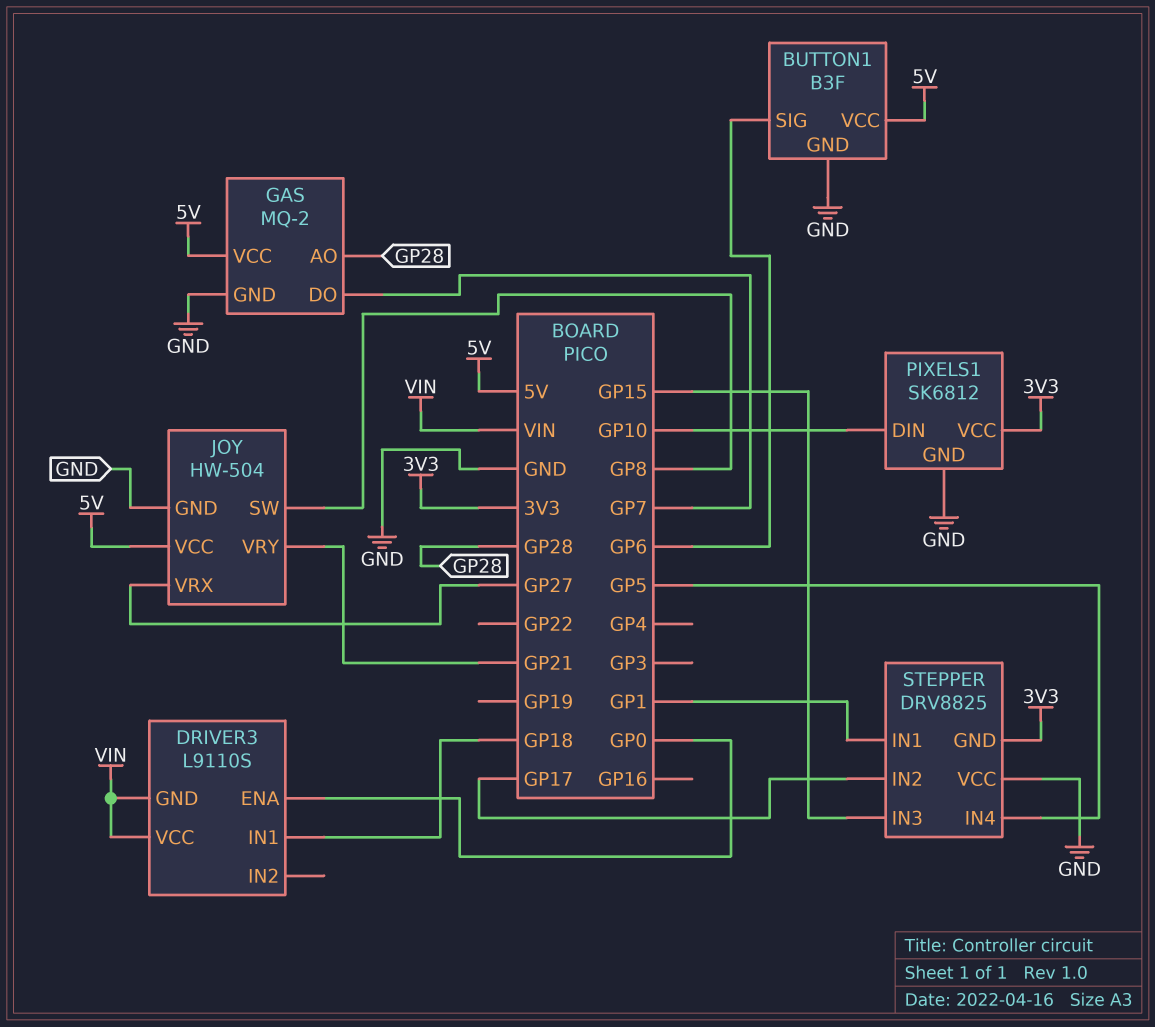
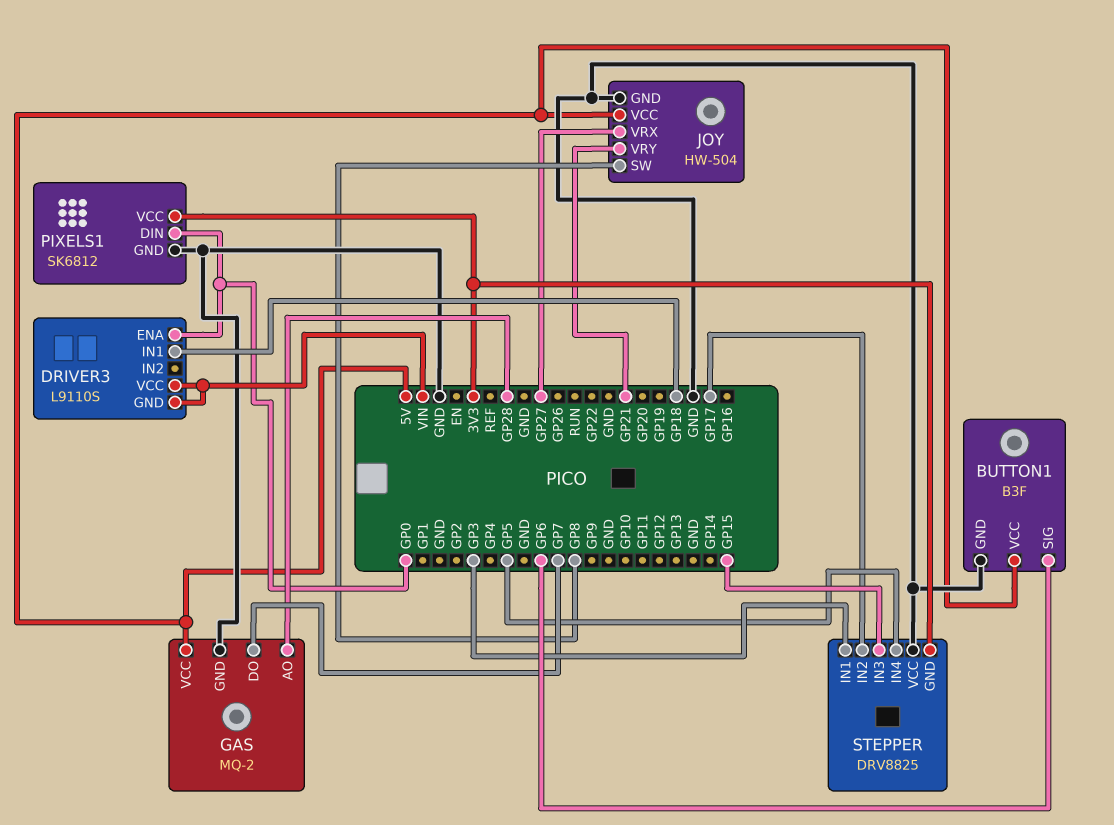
PIXELS1 pin DIN: GP10 -> GP0
STEPPER pin IN1: GP1 -> GP3

